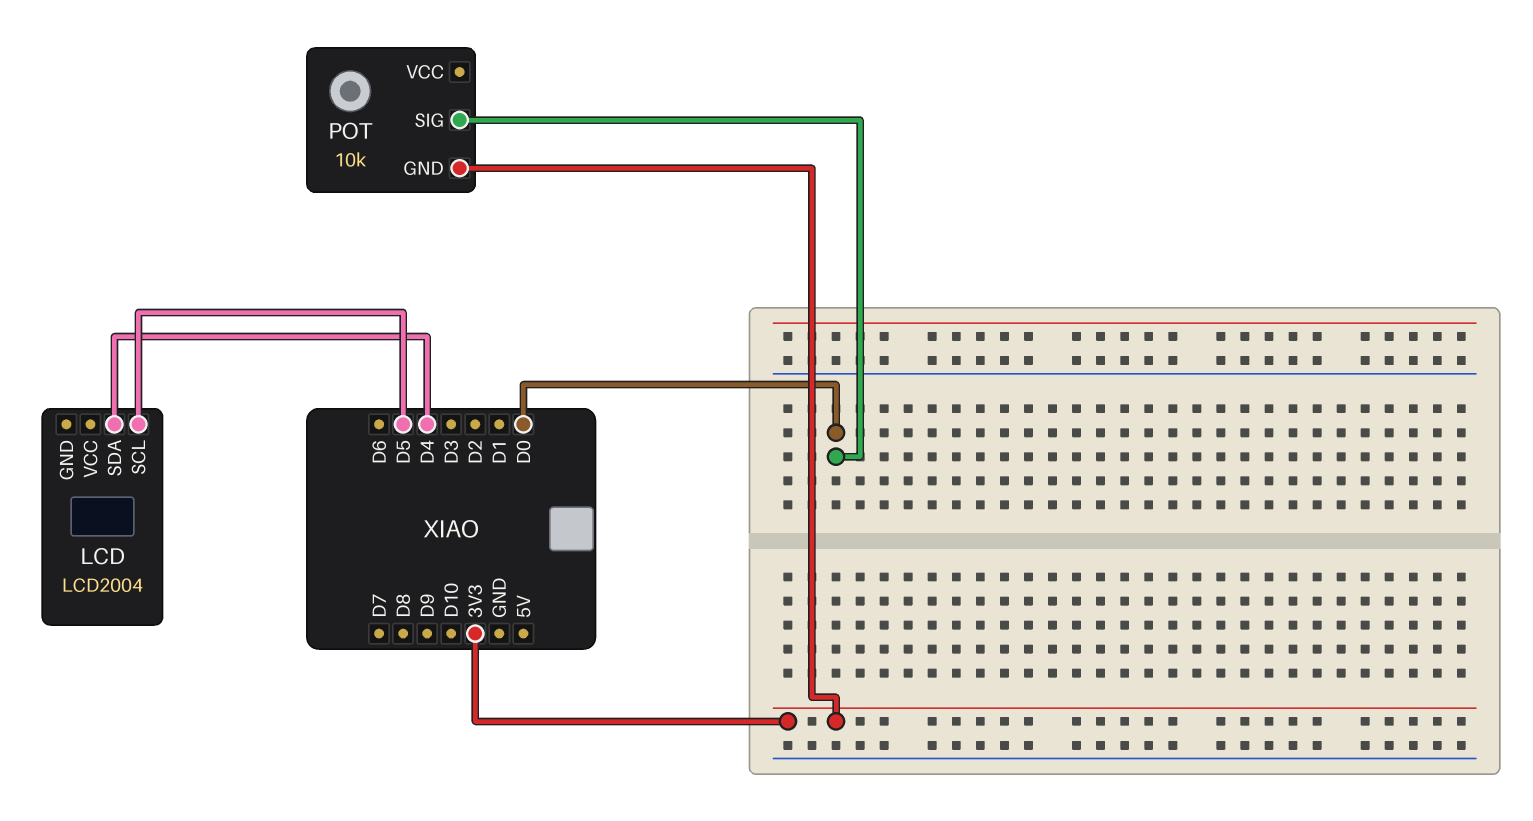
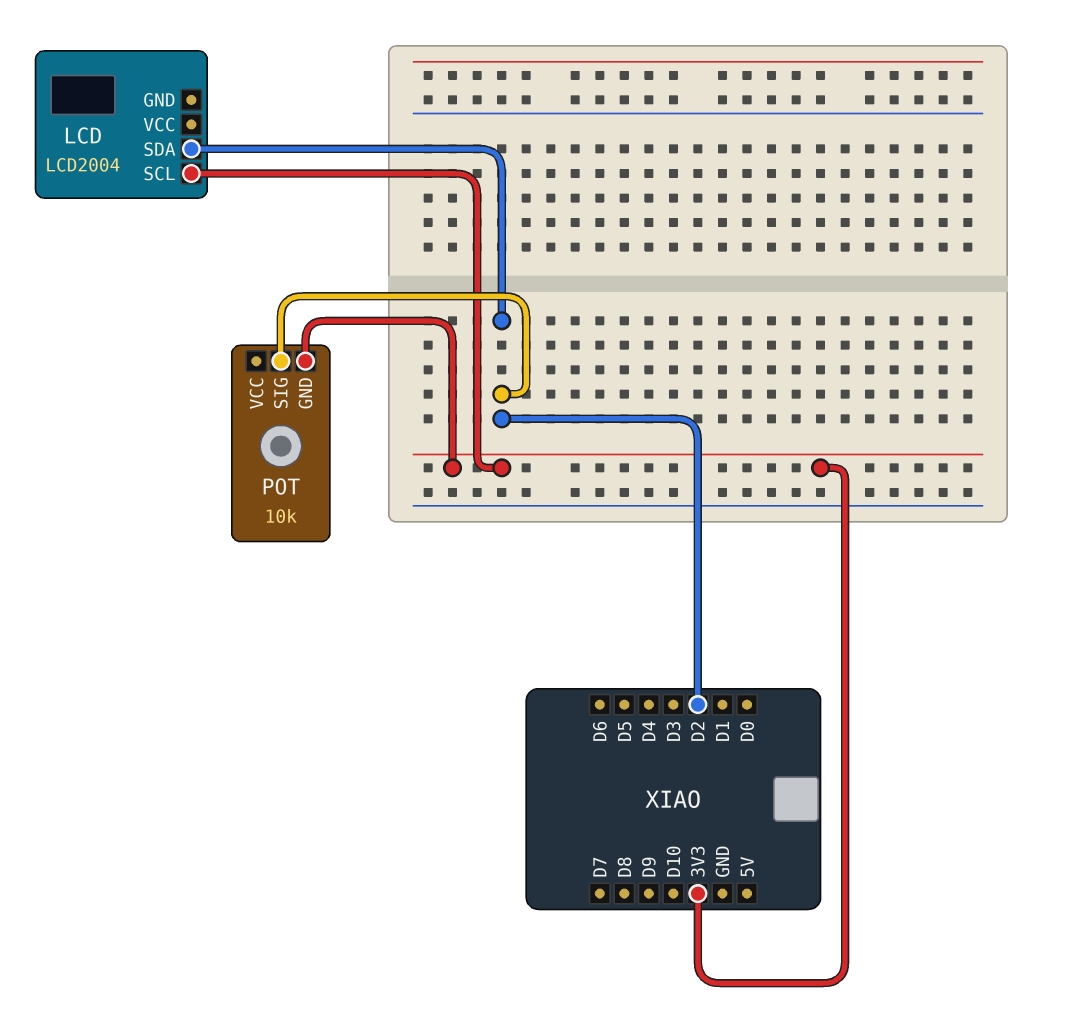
LCD pin SCL: D5 -> 3V3
LCD pin SDA: D4 -> D2
POT pin SIG: D0 -> D2

